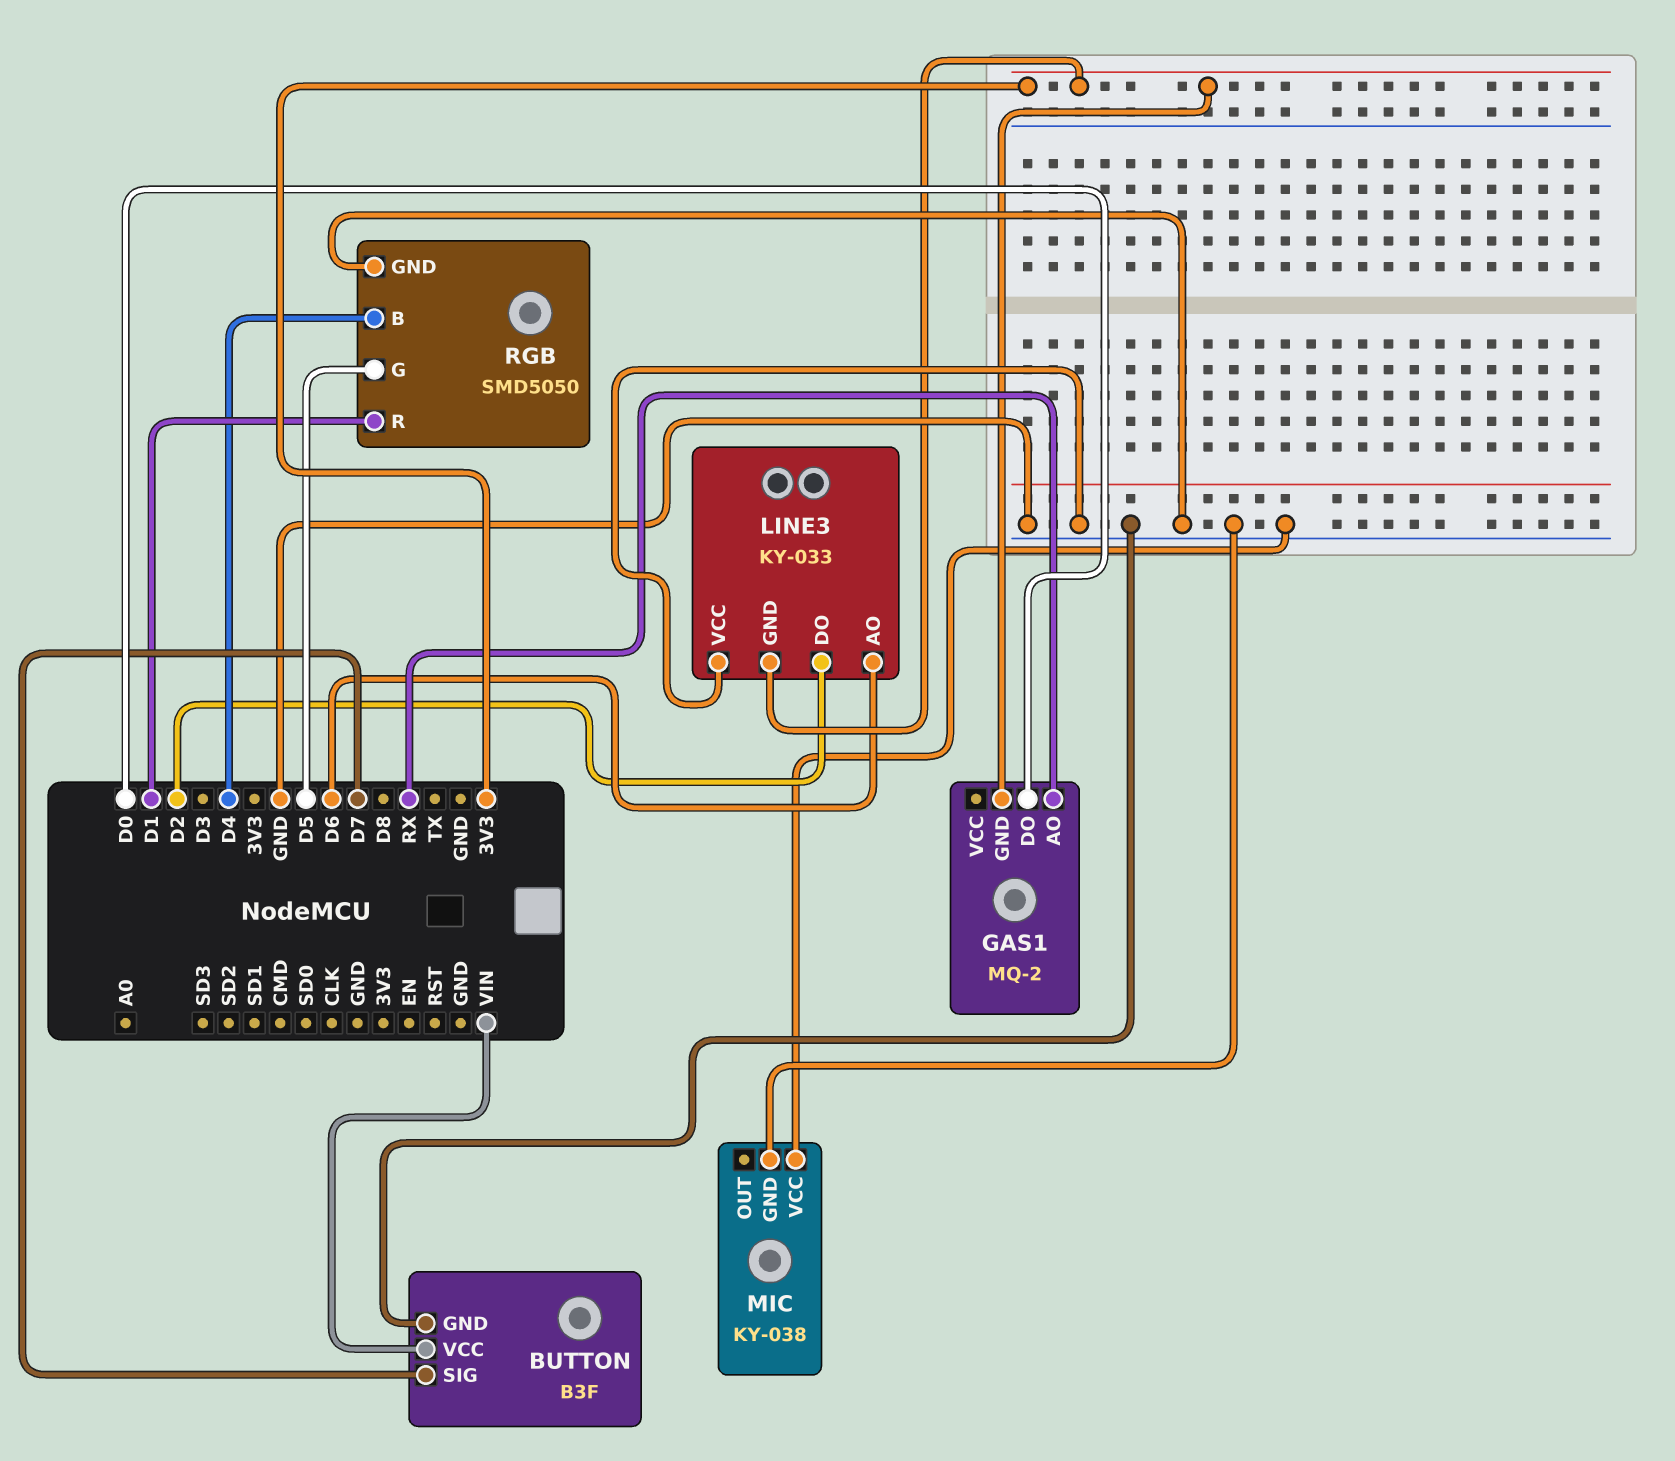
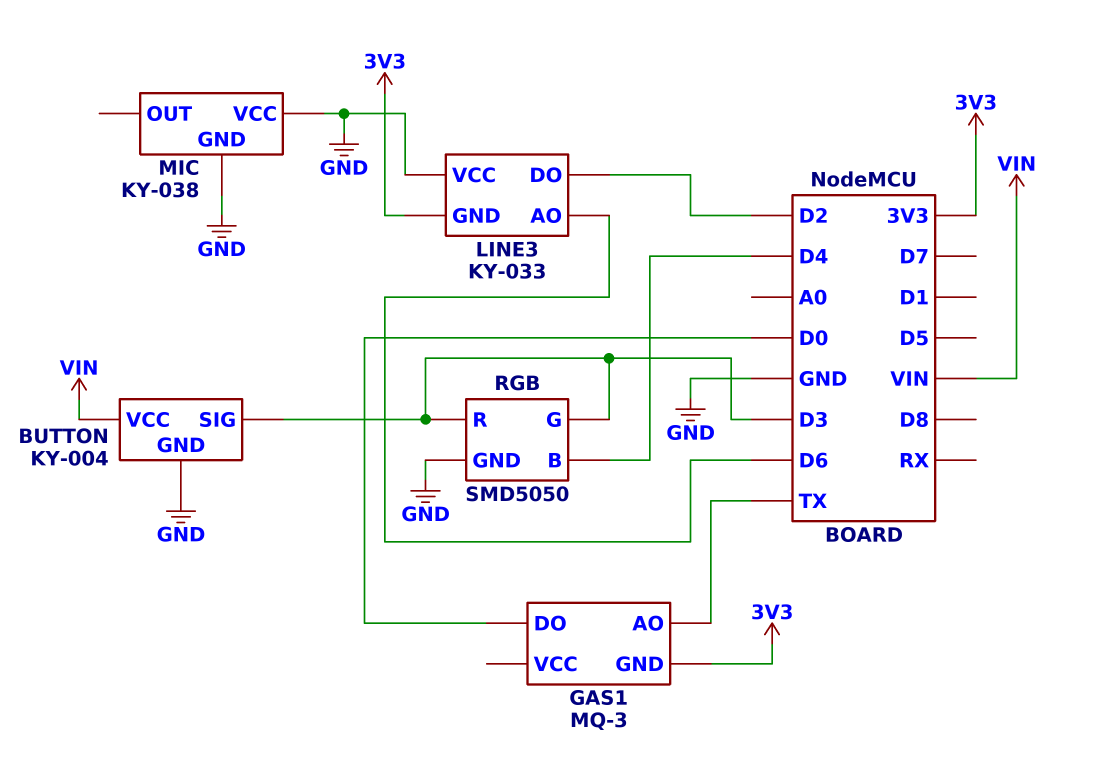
BUTTON: B3F -> KY-004
BUTTON pin SIG: D7 -> D3
GAS1: MQ-2 -> MQ-3
GAS1 pin AO: RX -> TX
RGB pin G: D5 -> D3
RGB pin R: D1 -> D3

